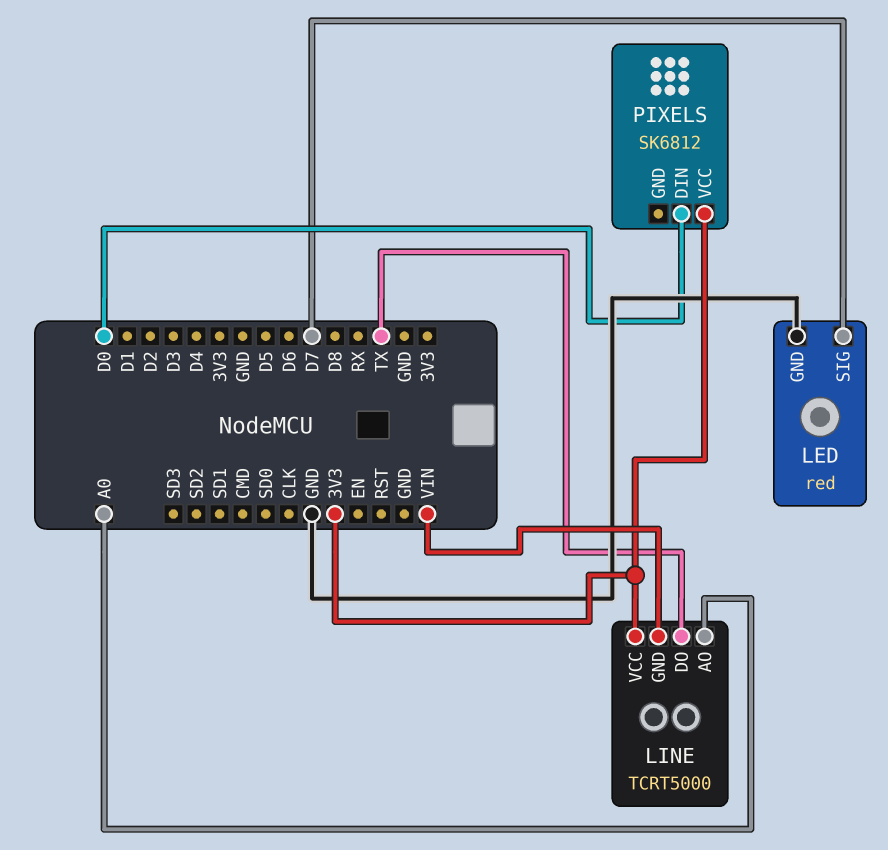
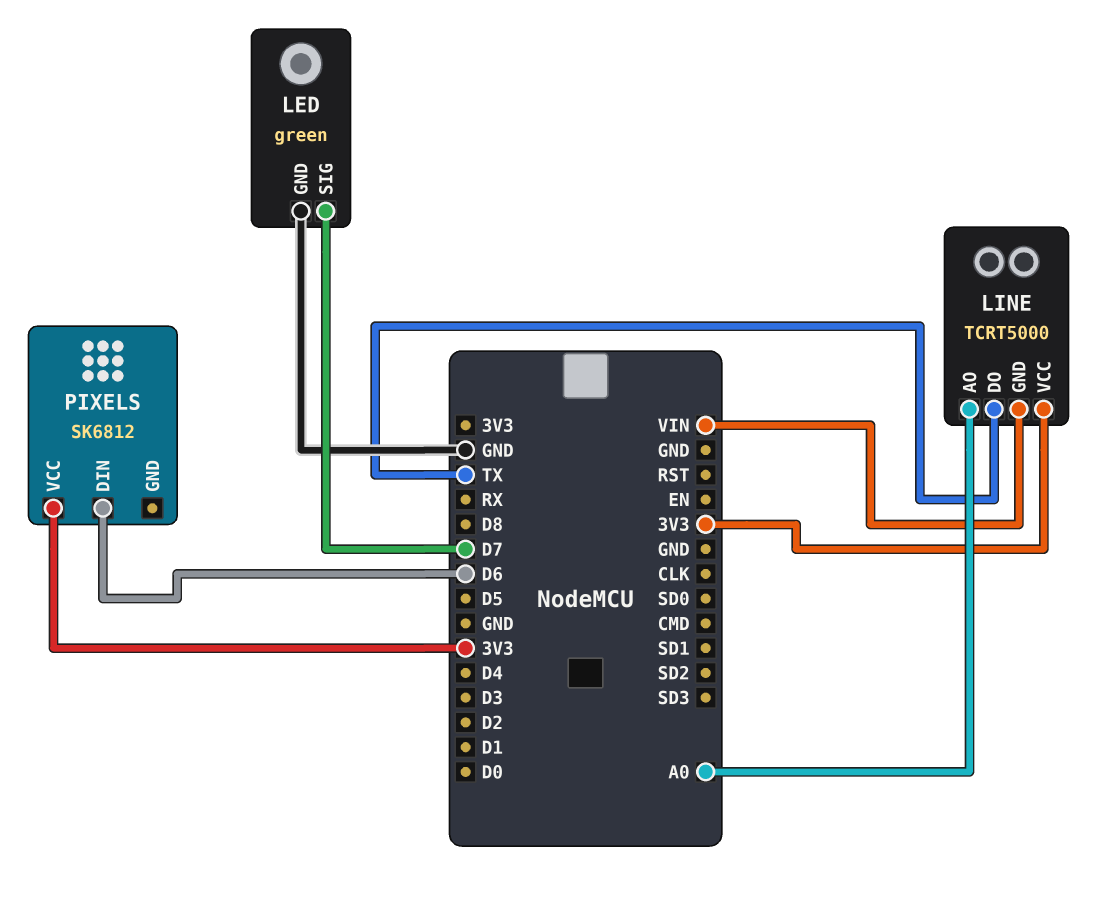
LED: red -> green
PIXELS pin DIN: D0 -> D6

